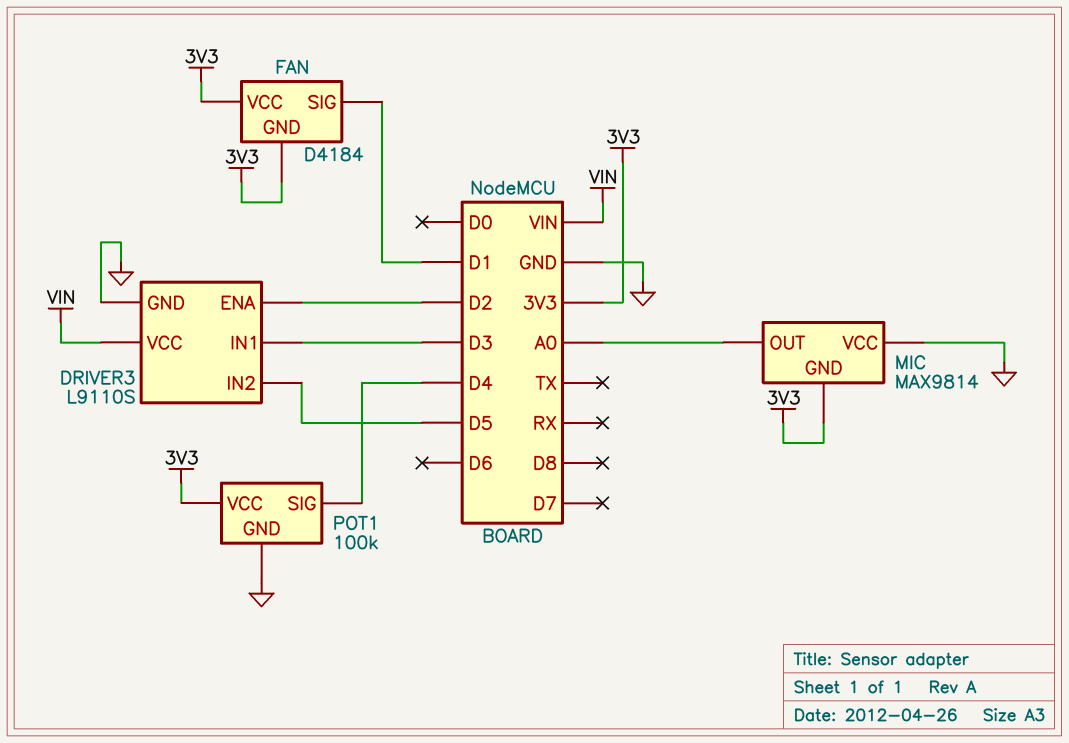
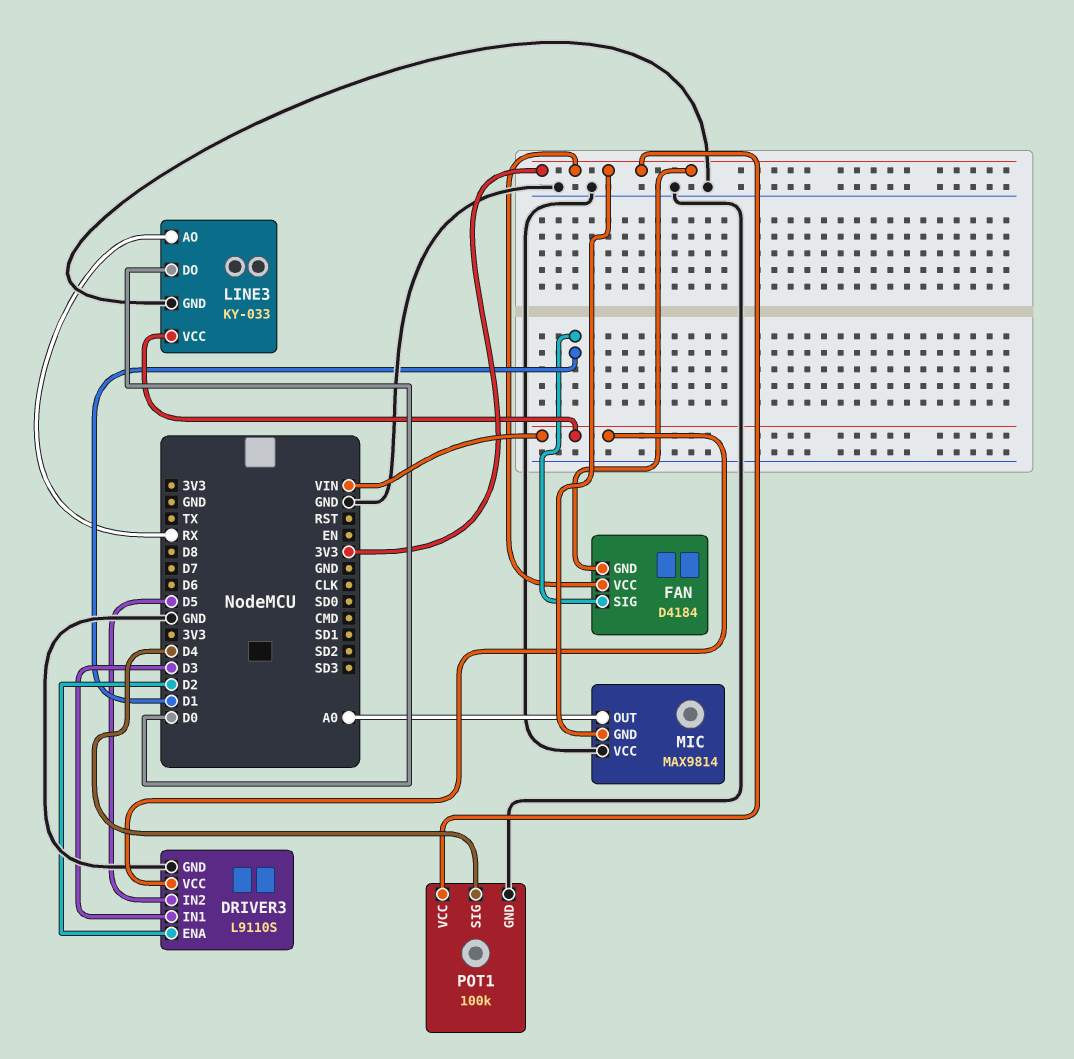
LINE3: none -> KY-033
LINE3 pin AO: none -> RX
LINE3 pin DO: none -> D0
LINE3 pin GND: none -> GND
LINE3 pin VCC: none -> VIN

